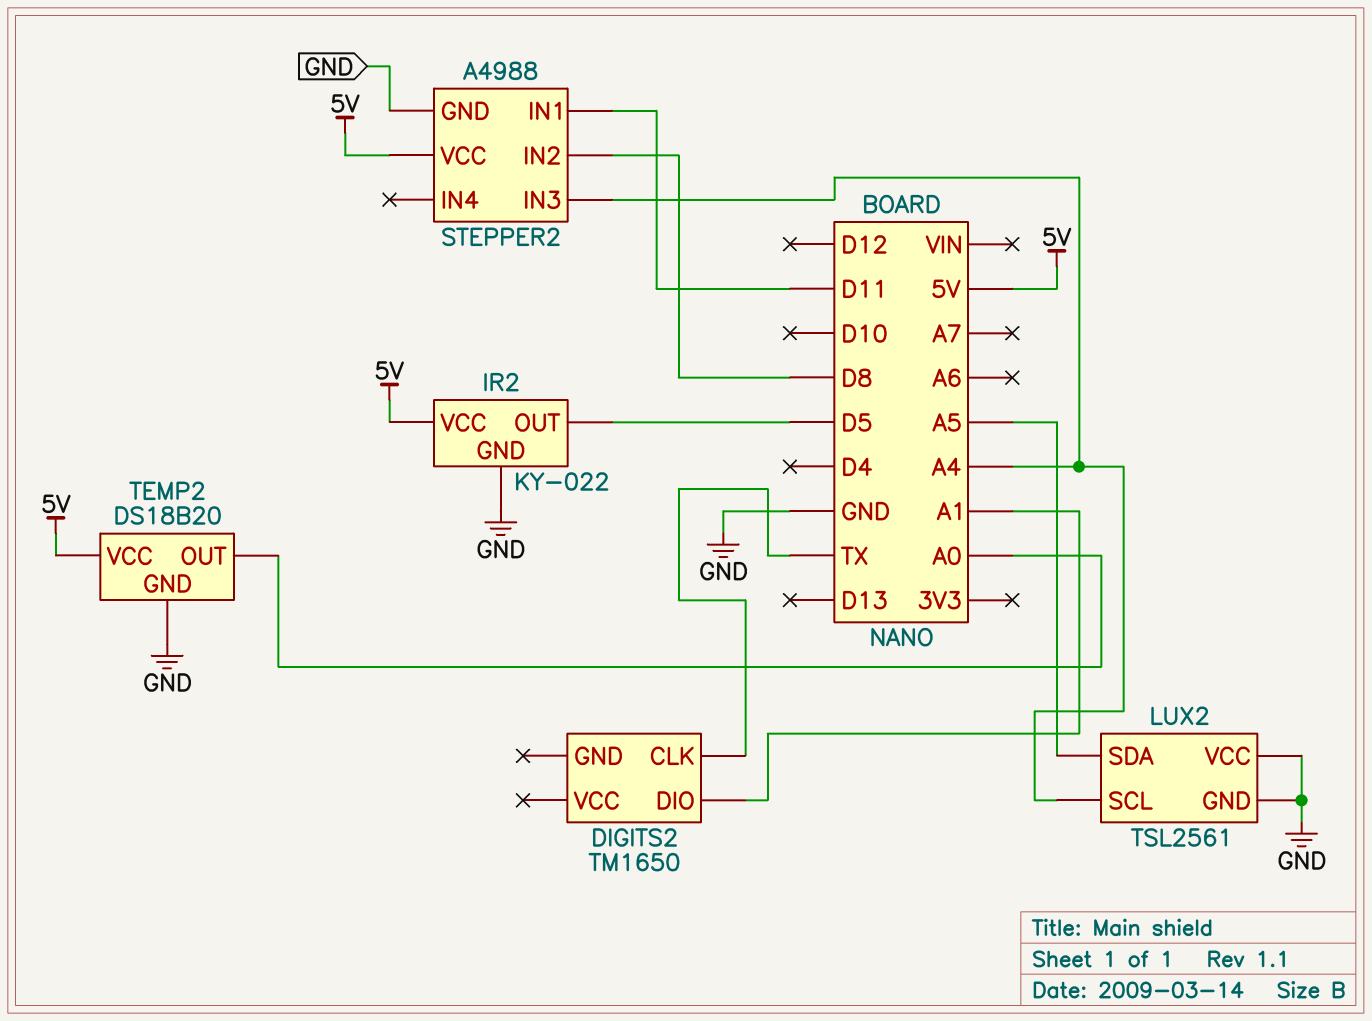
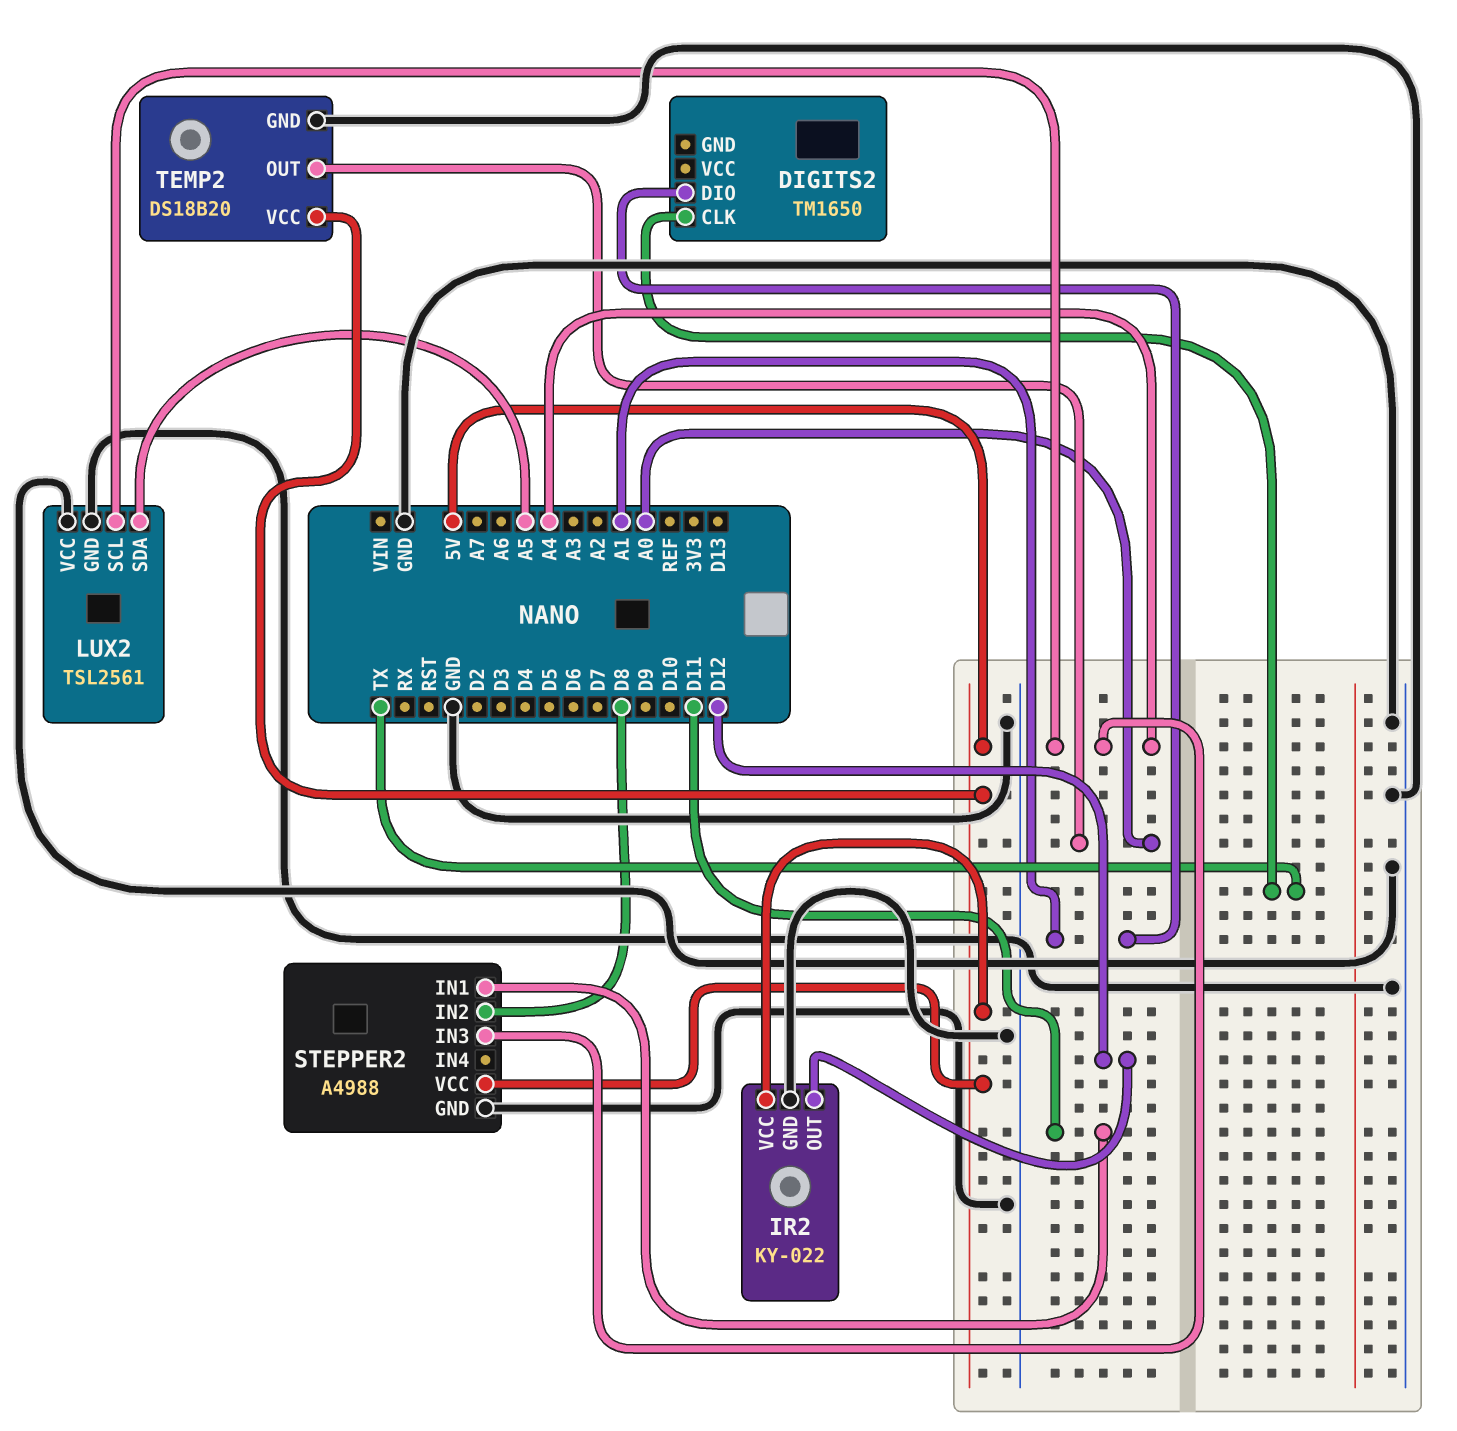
IR2 pin OUT: D5 -> D12

